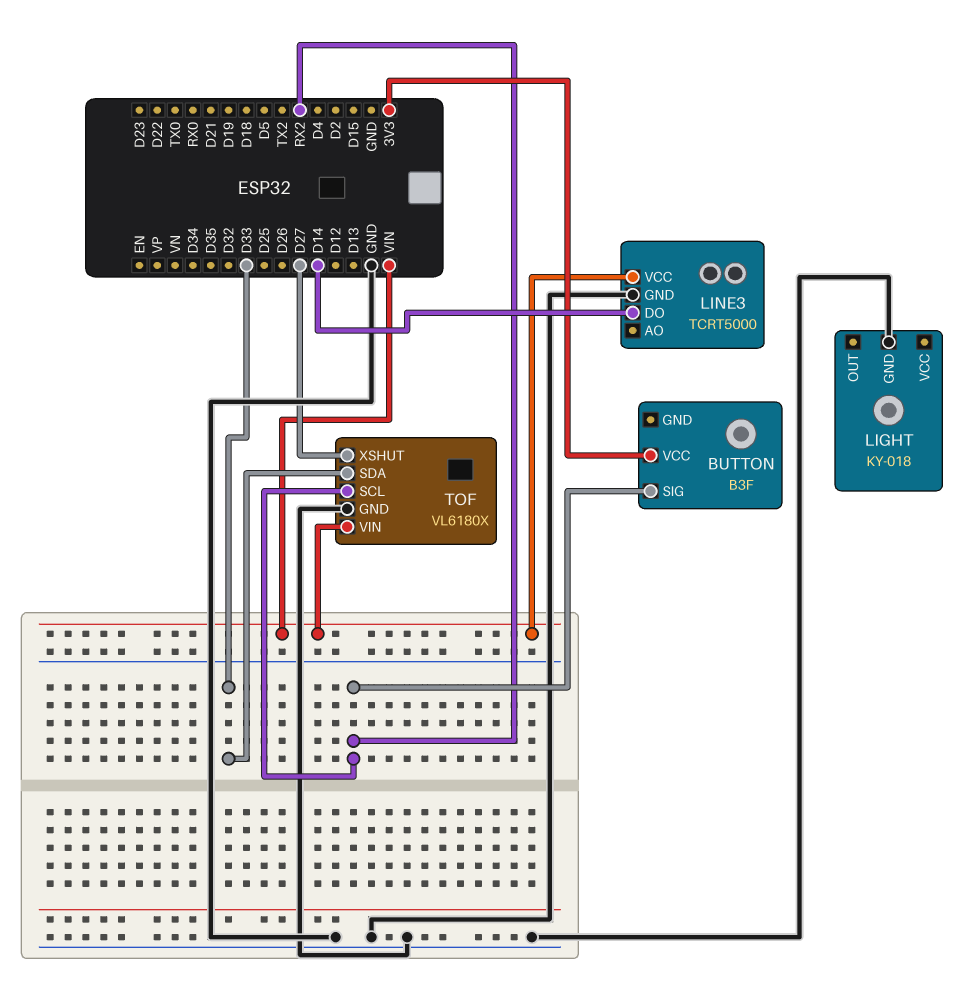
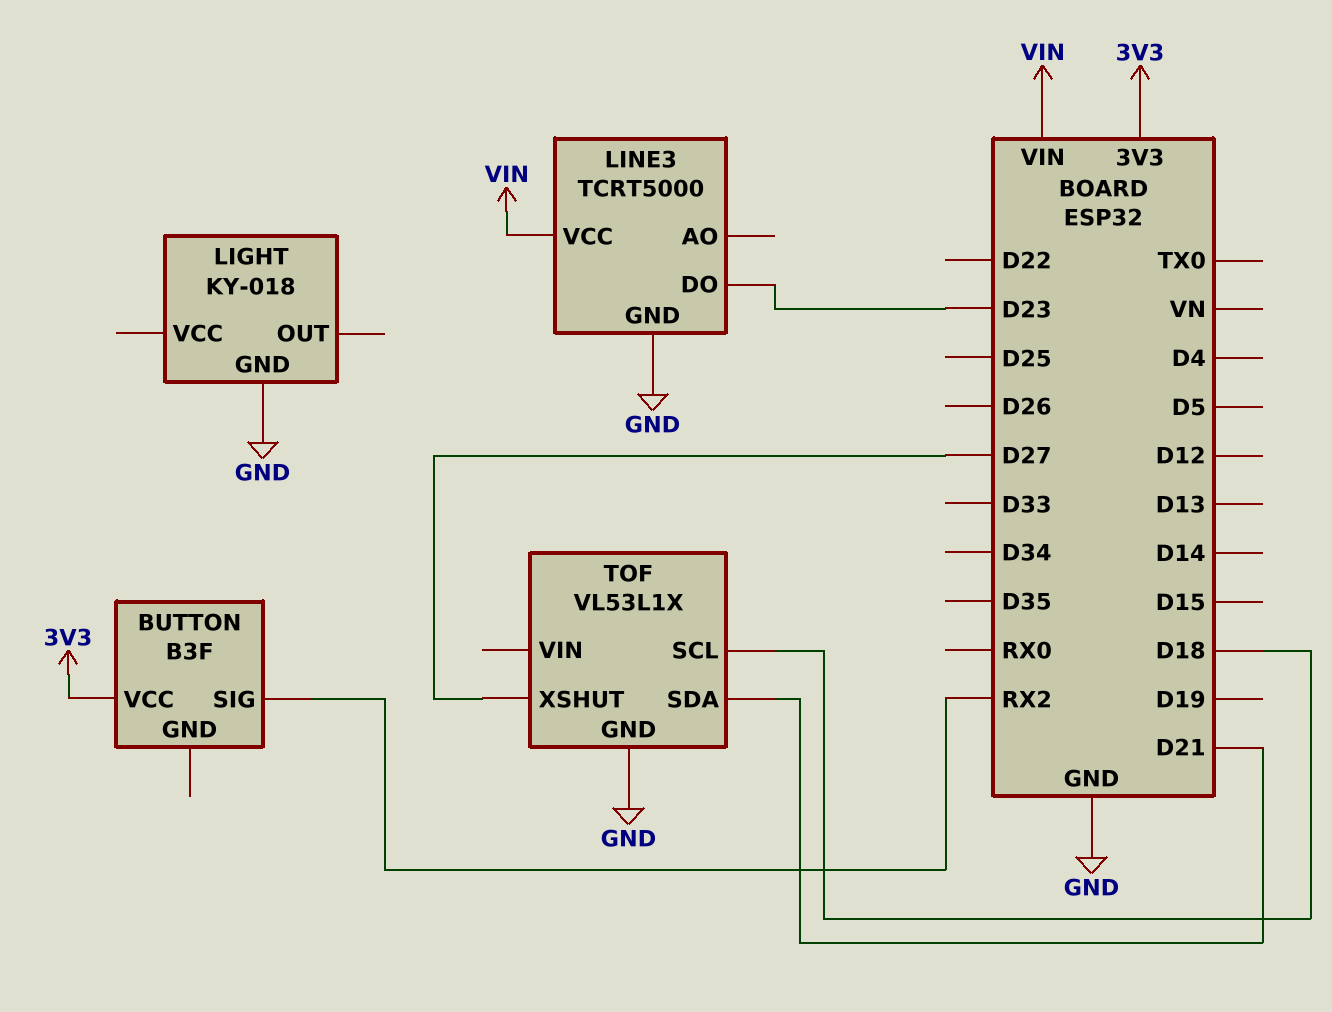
LINE3 pin DO: D14 -> D23
TOF: VL6180X -> VL53L1X
TOF pin SCL: RX2 -> D18
TOF pin SDA: D33 -> D21
TOF pin VIN: VIN -> none

